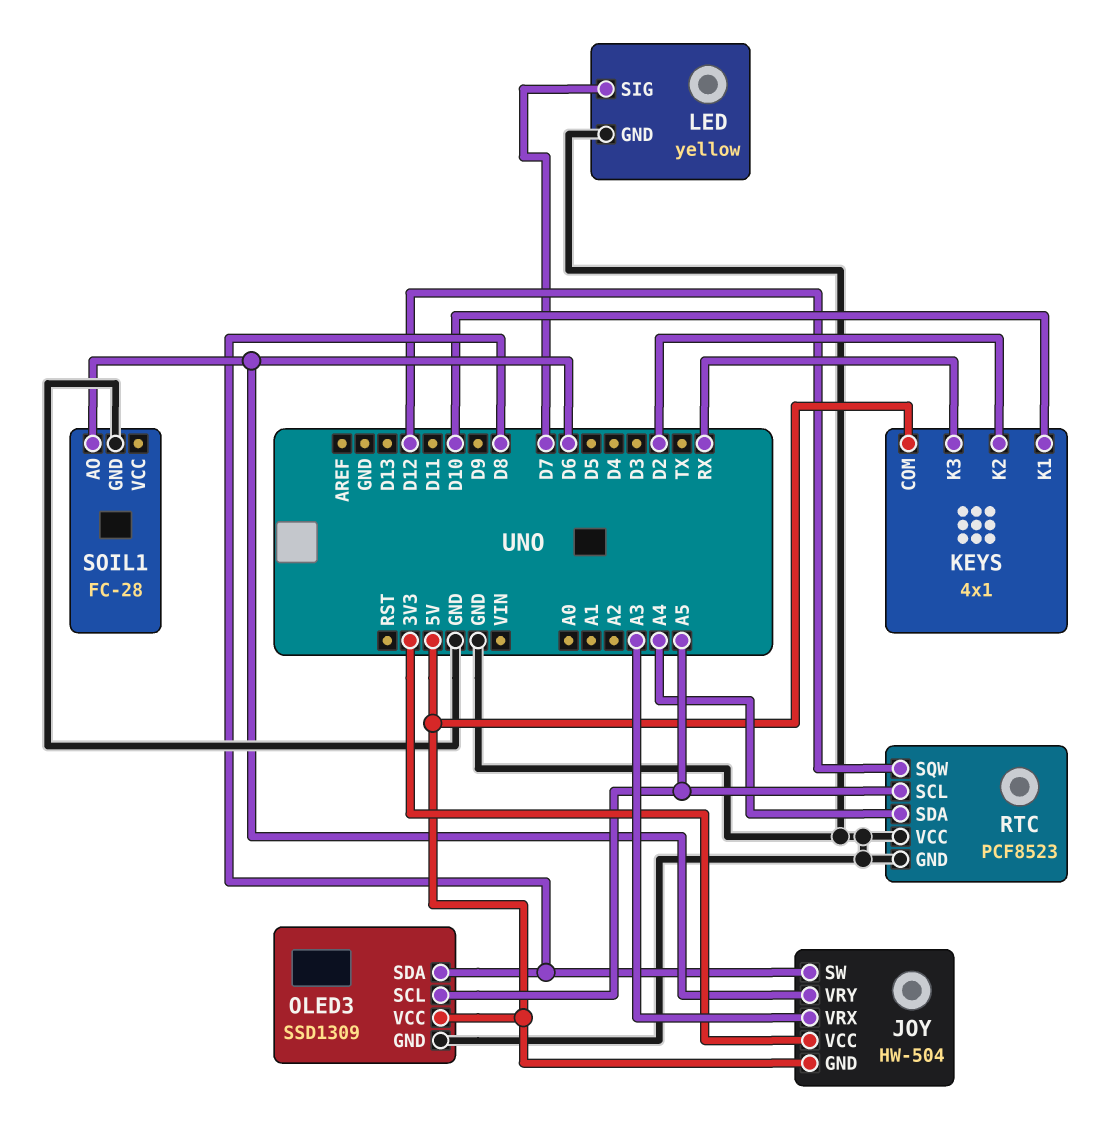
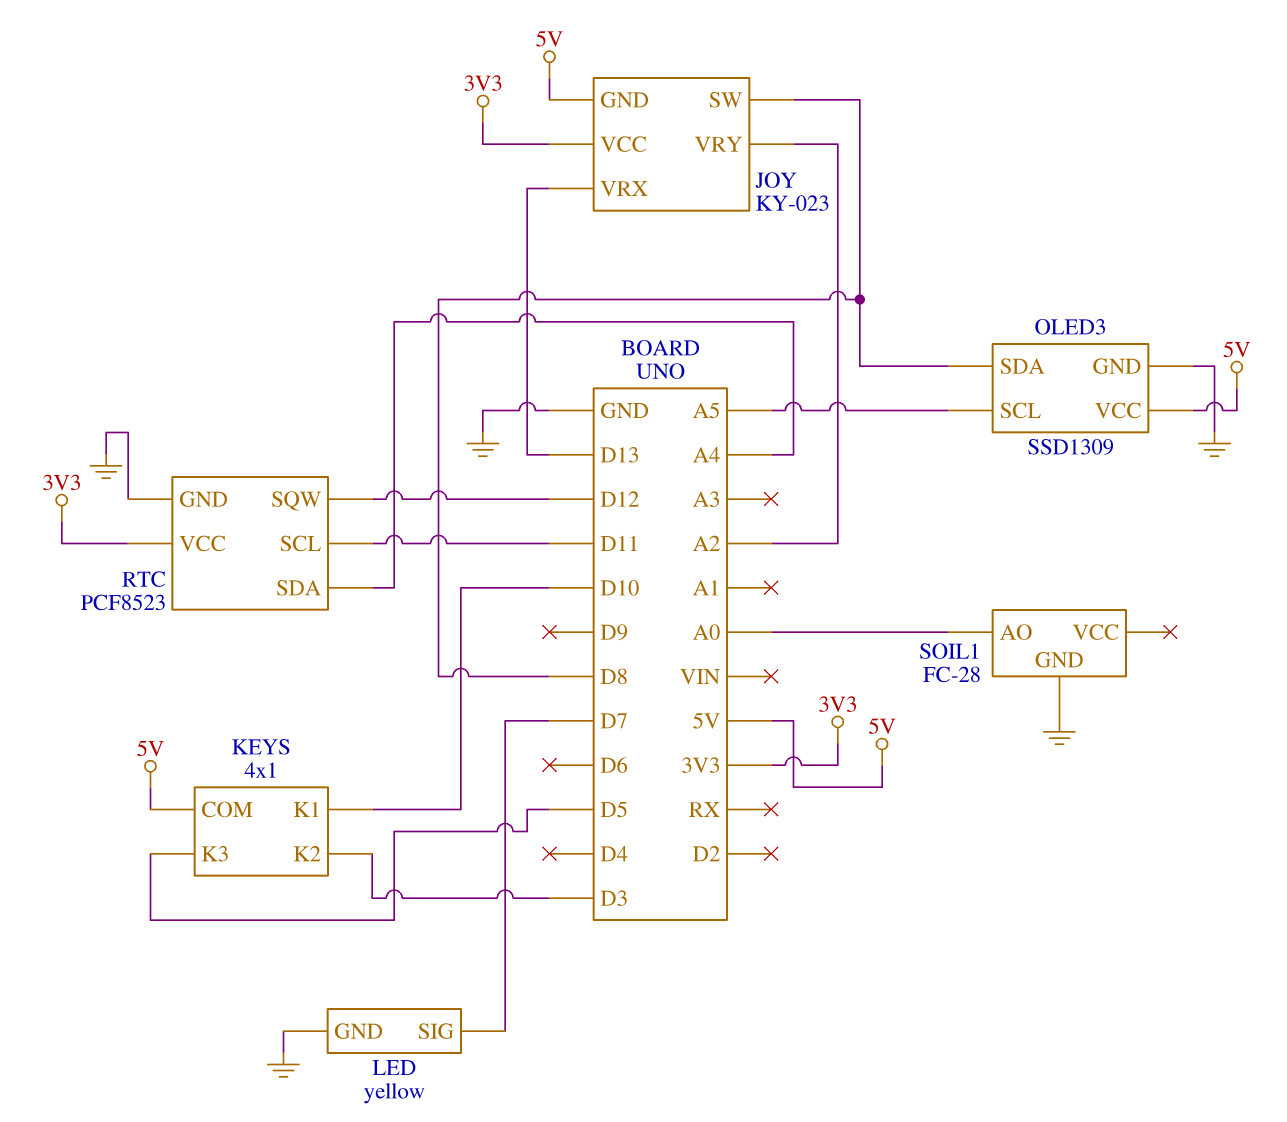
JOY: HW-504 -> KY-023
JOY pin VRX: A3 -> D13
JOY pin VRY: D6 -> A2
KEYS pin K2: D2 -> D3
KEYS pin K3: RX -> D5
RTC pin SCL: A5 -> D11
RTC pin VCC: GND -> 3V3
SOIL1 pin AO: D6 -> A0

